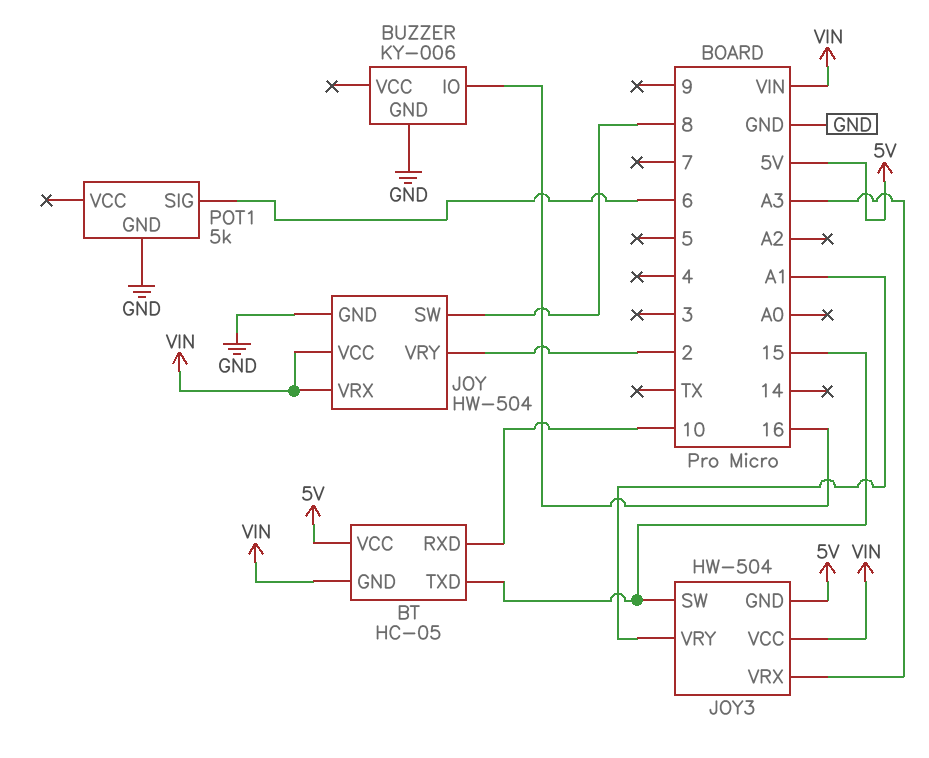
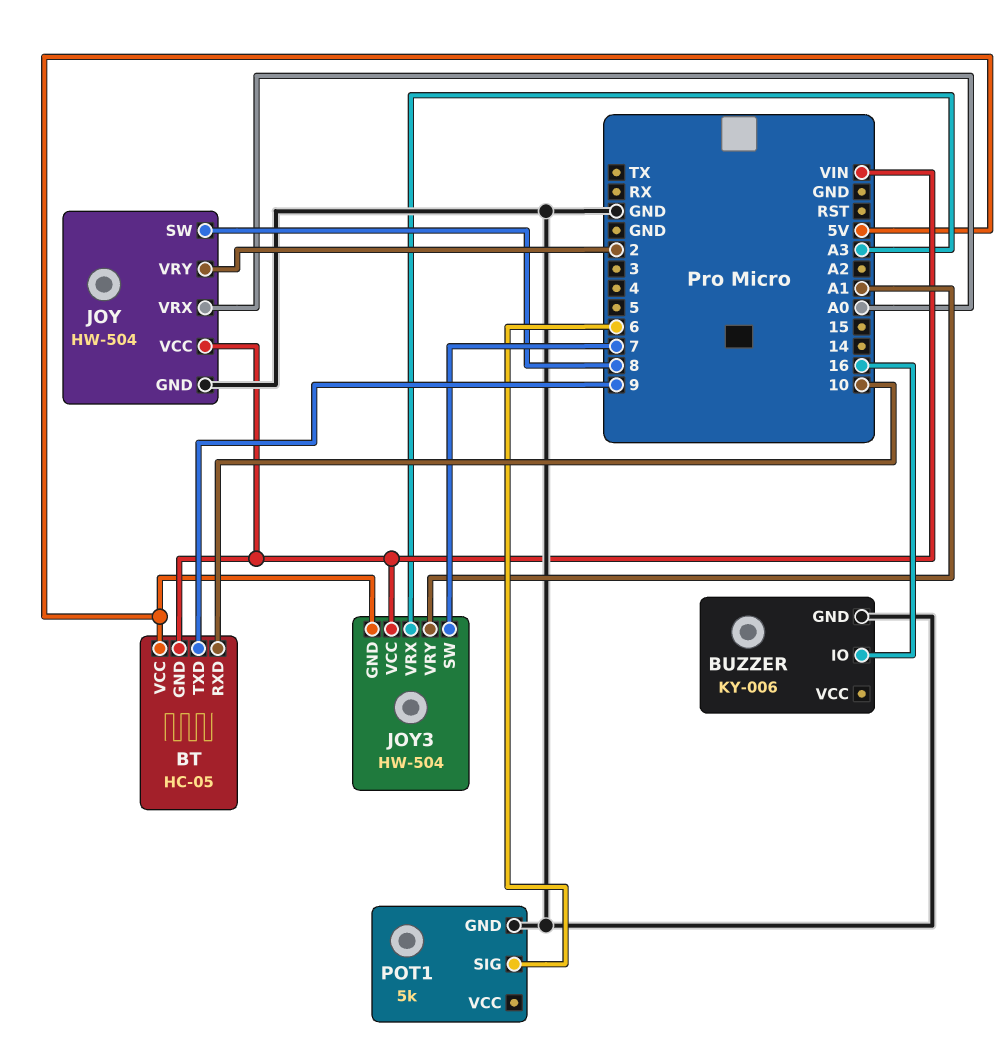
BT pin TXD: 15 -> 9
JOY pin VRX: VIN -> A0
JOY3 pin SW: 15 -> 7

